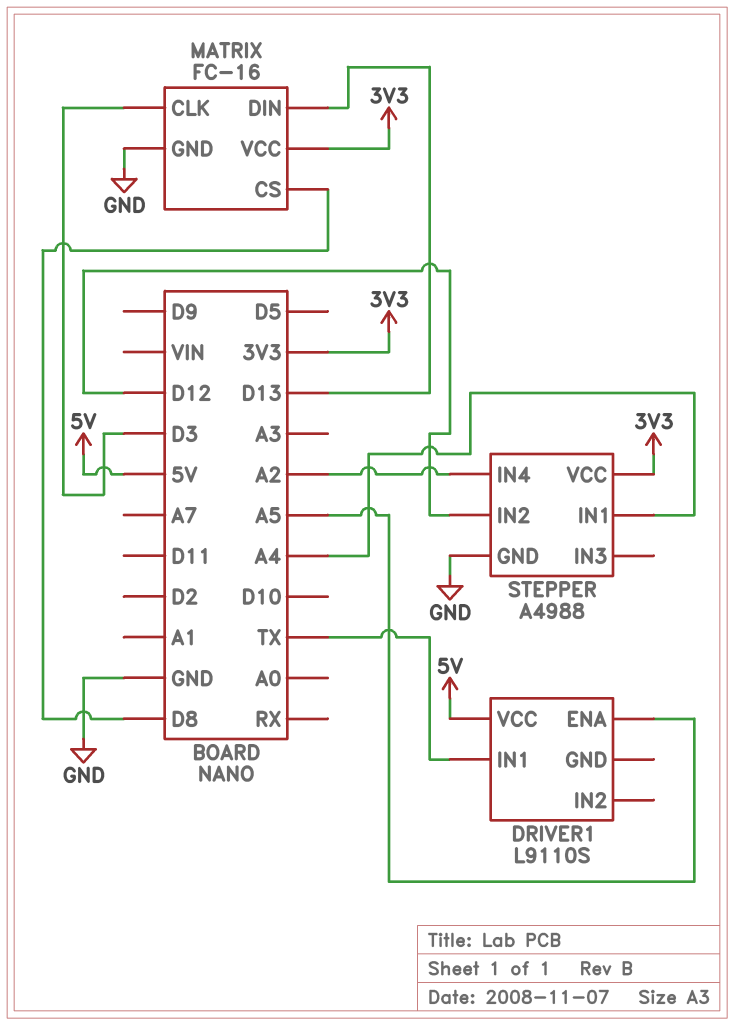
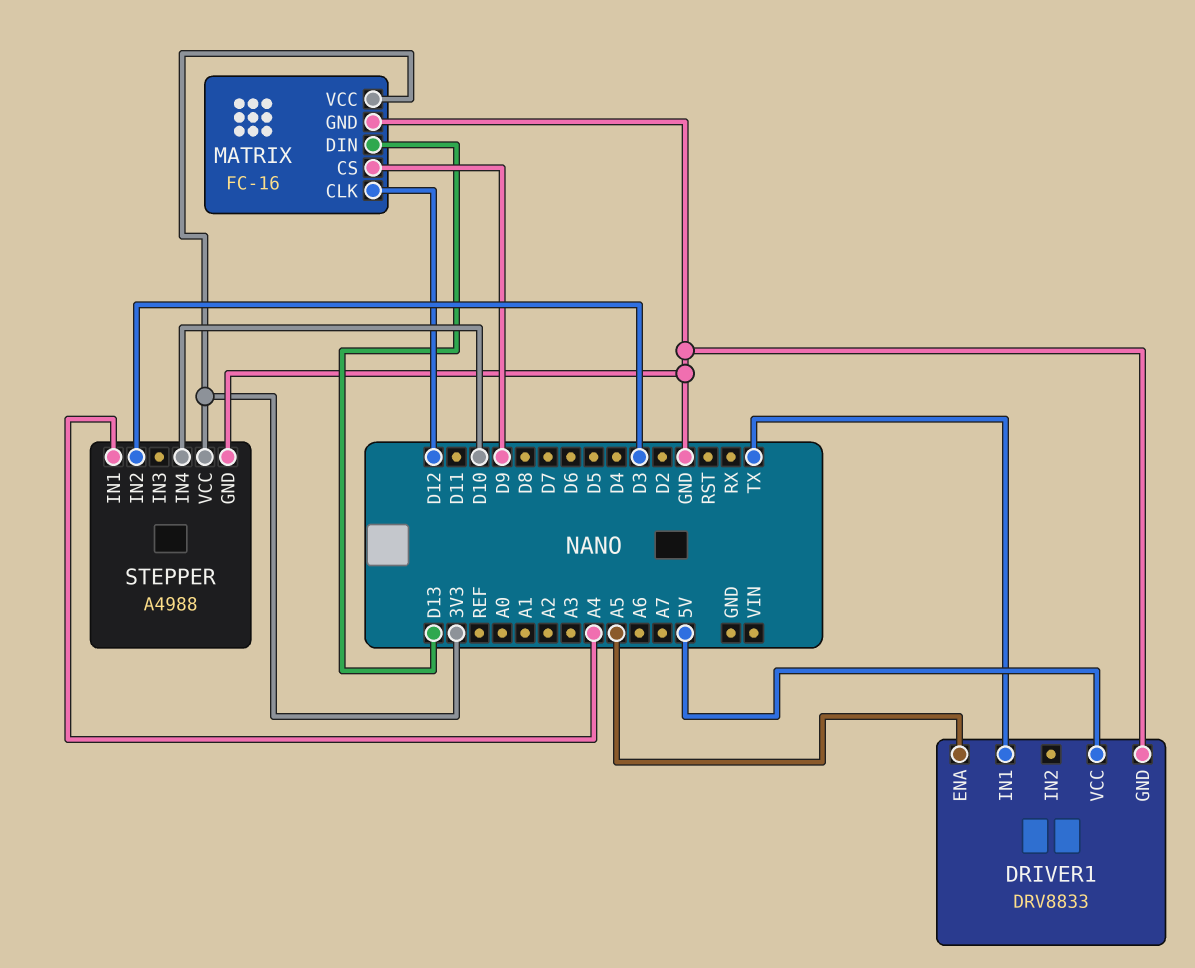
DRIVER1: L9110S -> DRV8833
DRIVER1 pin GND: none -> GND
MATRIX pin CLK: D3 -> D12
MATRIX pin CS: D8 -> D9
STEPPER pin IN2: D12 -> D3
STEPPER pin IN4: A2 -> D10

